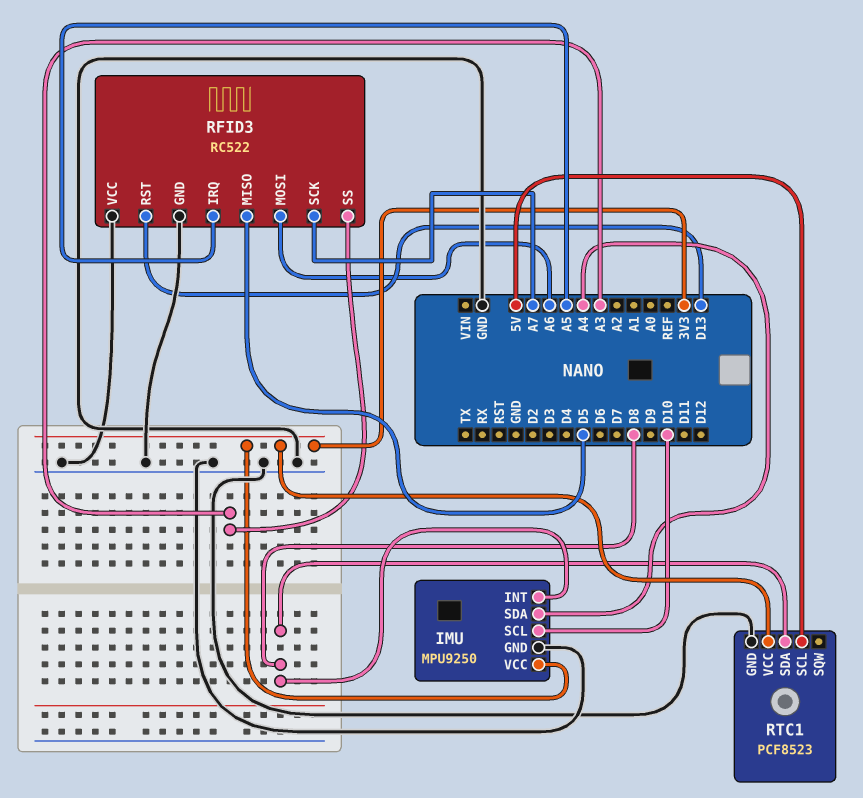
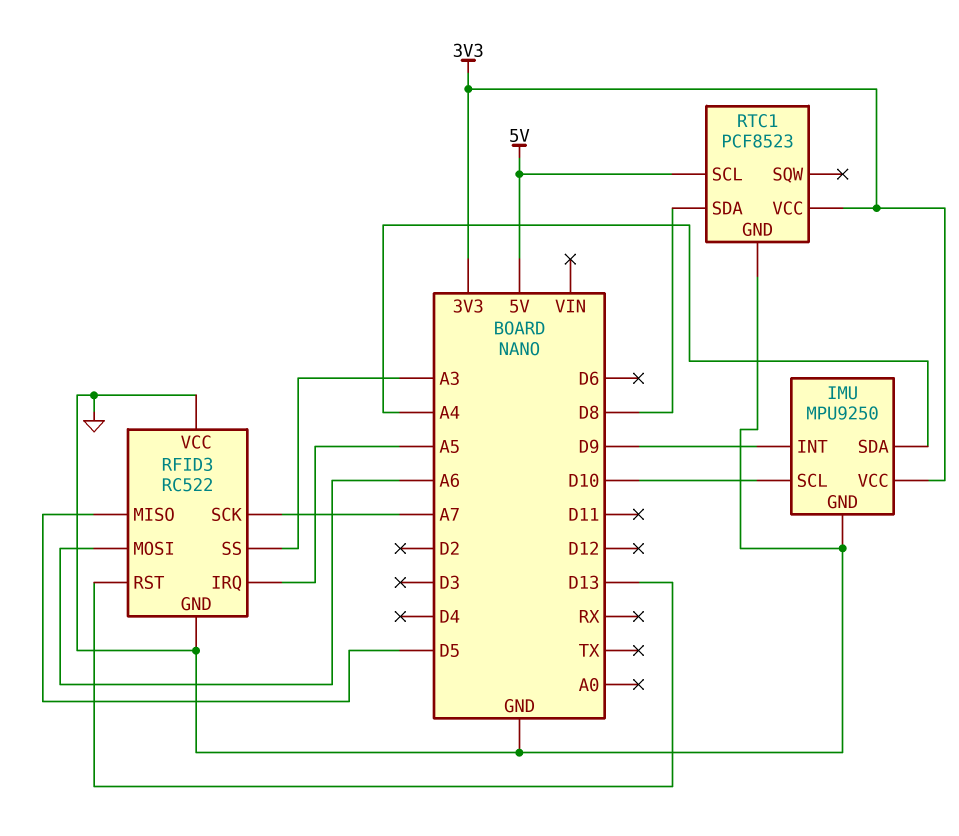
IMU pin INT: D8 -> D9

